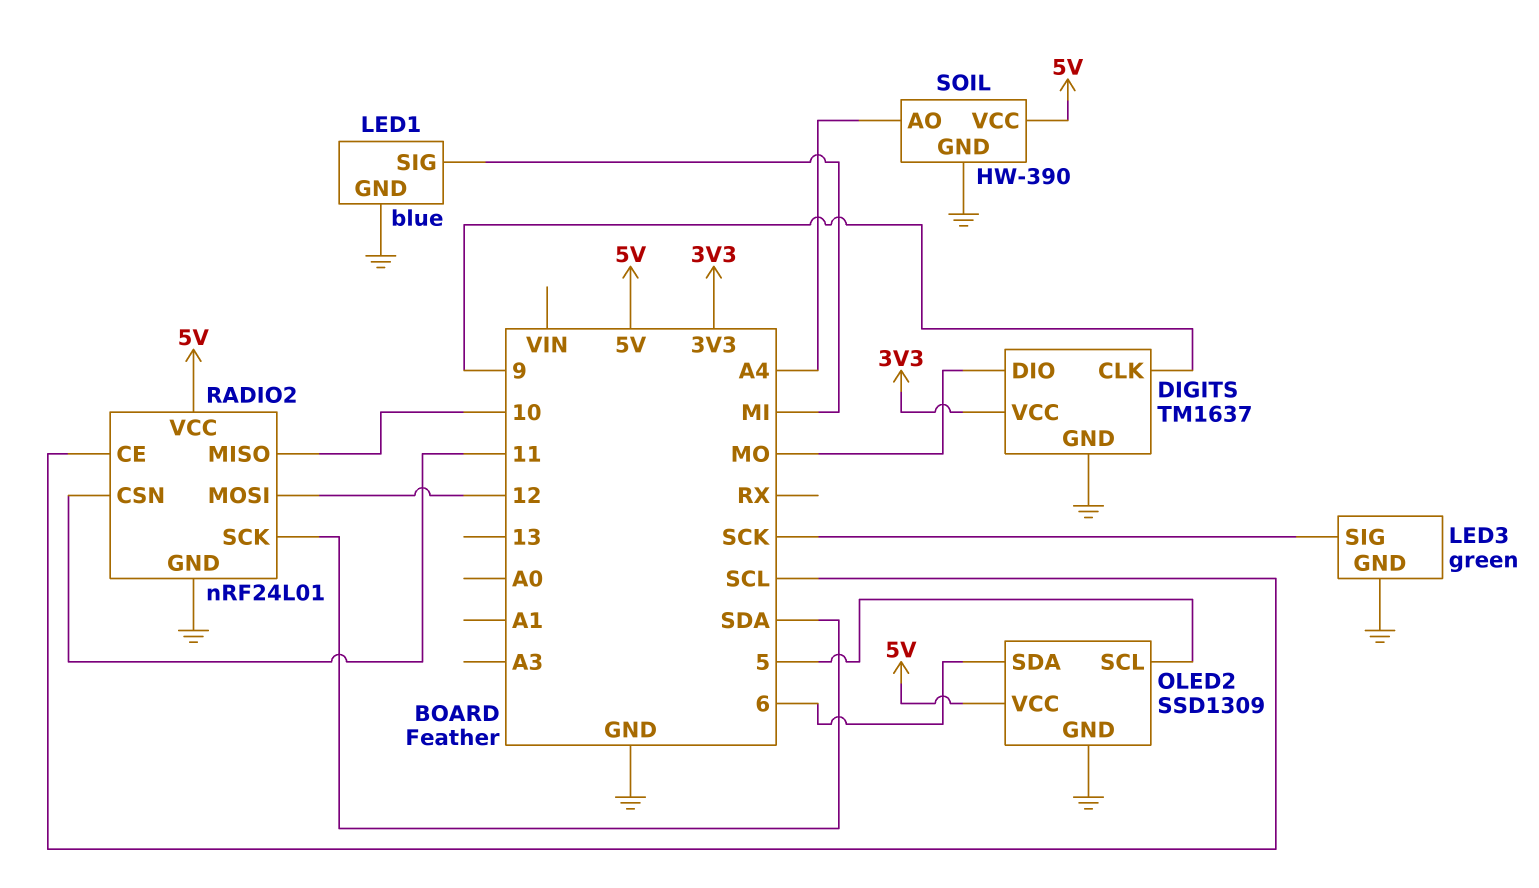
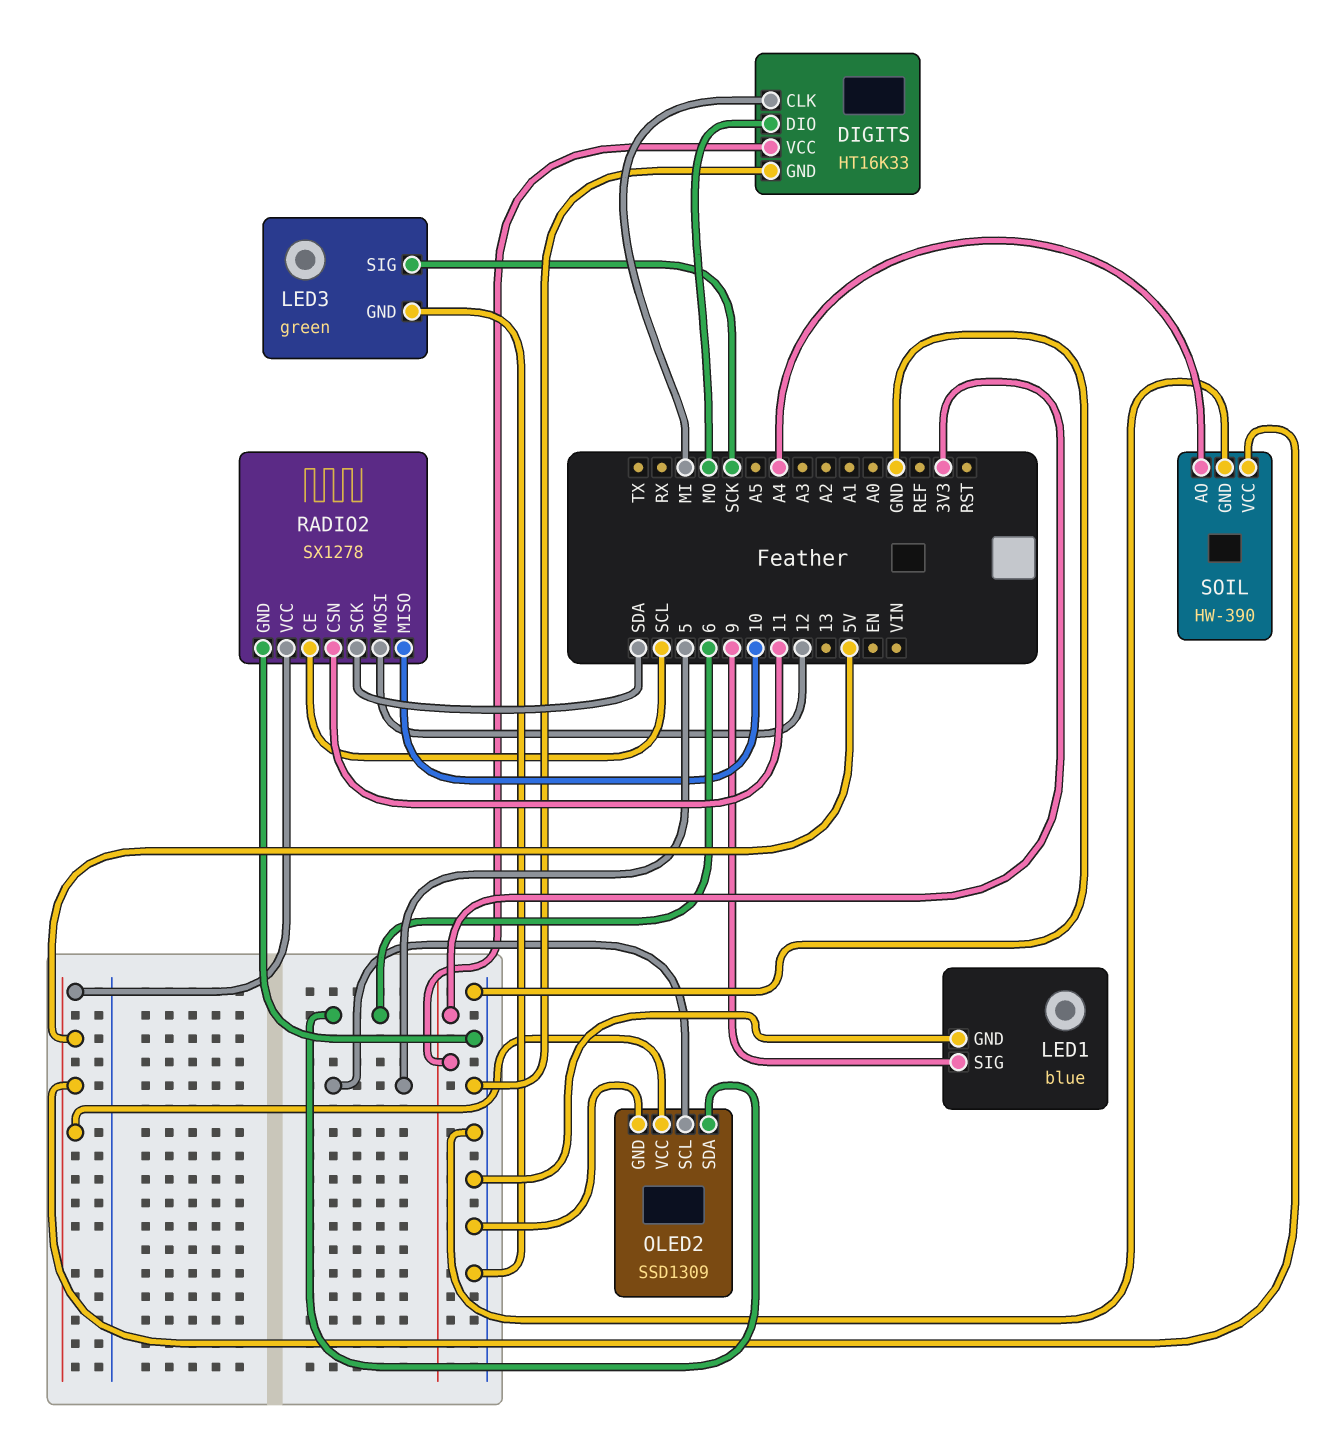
DIGITS: TM1637 -> HT16K33
DIGITS pin CLK: 9 -> MI
LED1 pin SIG: MI -> 9
RADIO2: nRF24L01 -> SX1278

